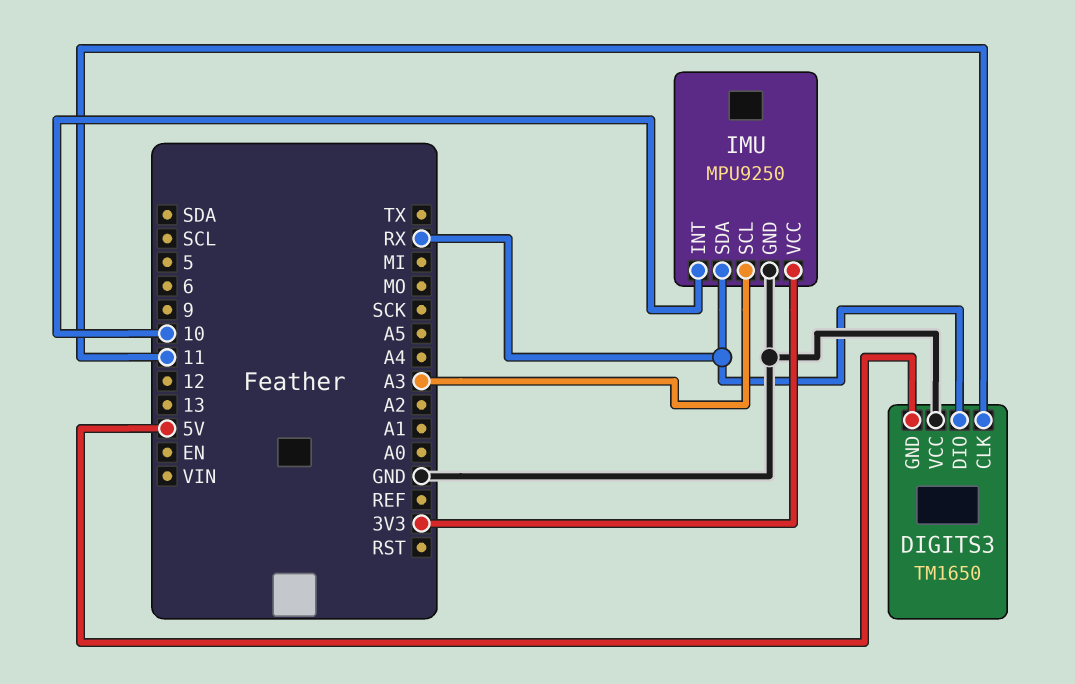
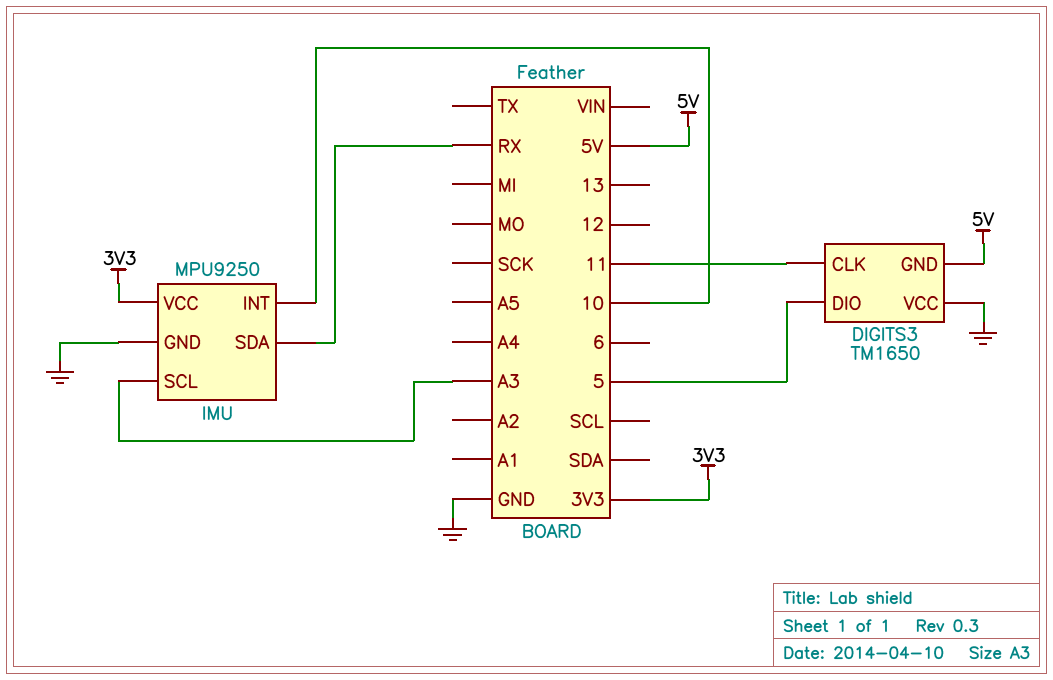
DIGITS3 pin DIO: RX -> 5

